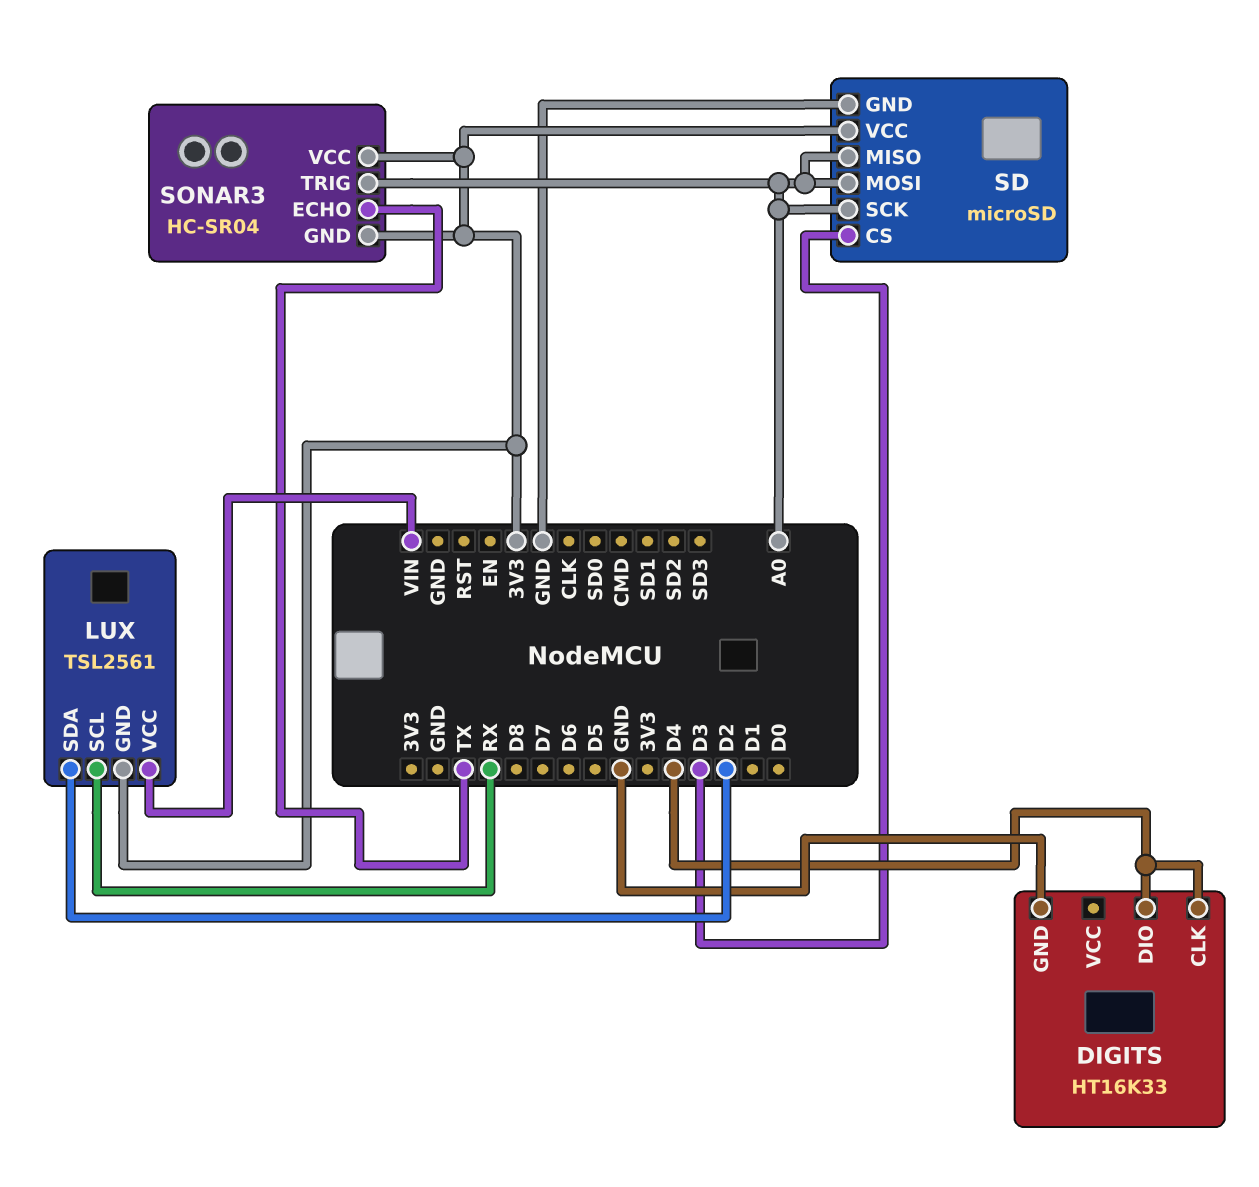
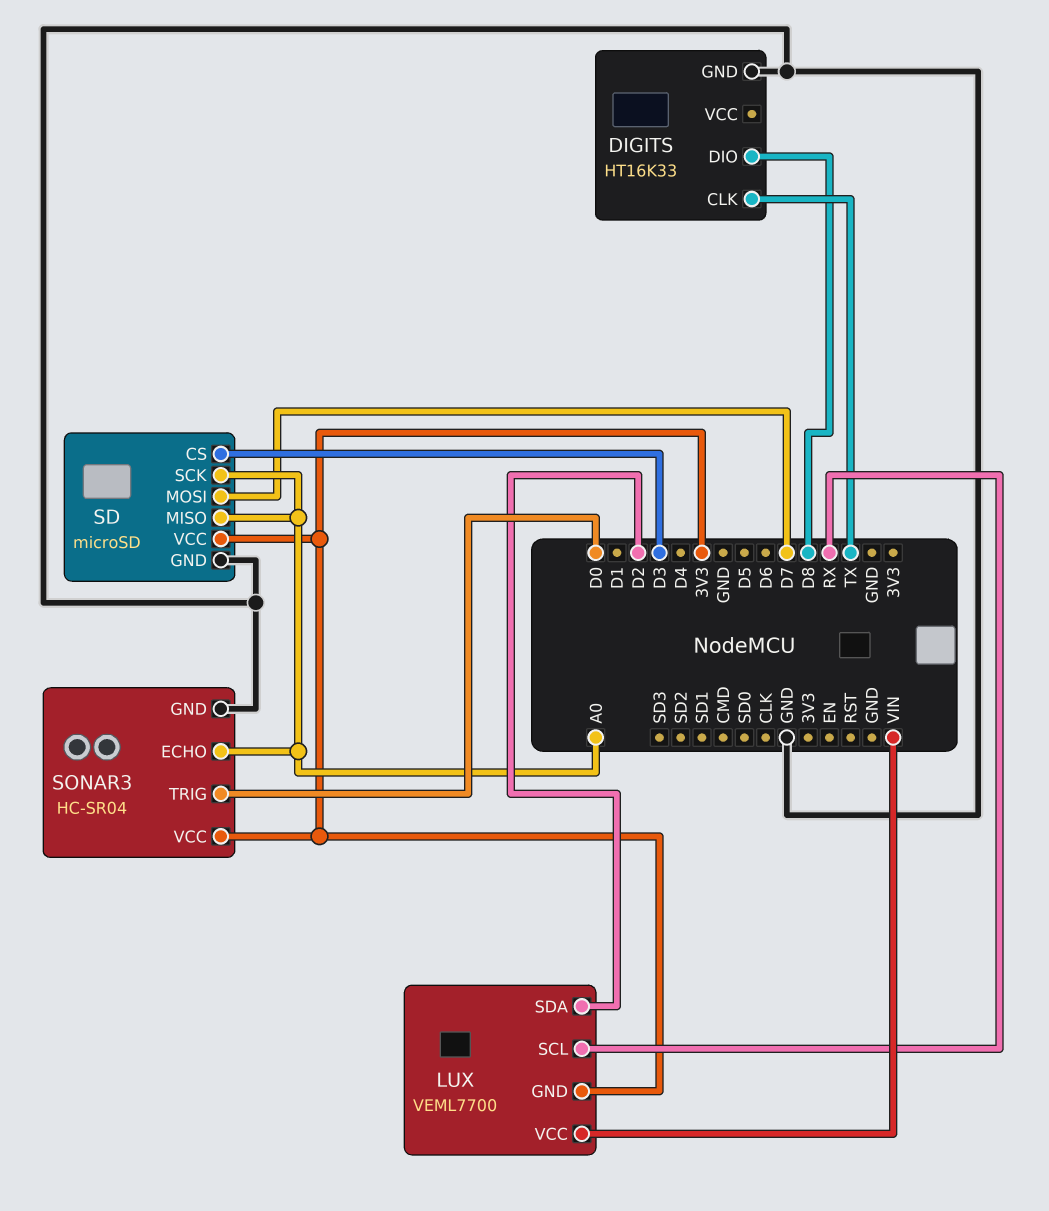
DIGITS pin CLK: D4 -> TX
DIGITS pin DIO: D4 -> D8
LUX: TSL2561 -> VEML7700
SD pin MOSI: A0 -> D7
SONAR3 pin ECHO: TX -> A0
SONAR3 pin GND: 3V3 -> GND
SONAR3 pin TRIG: A0 -> D0

